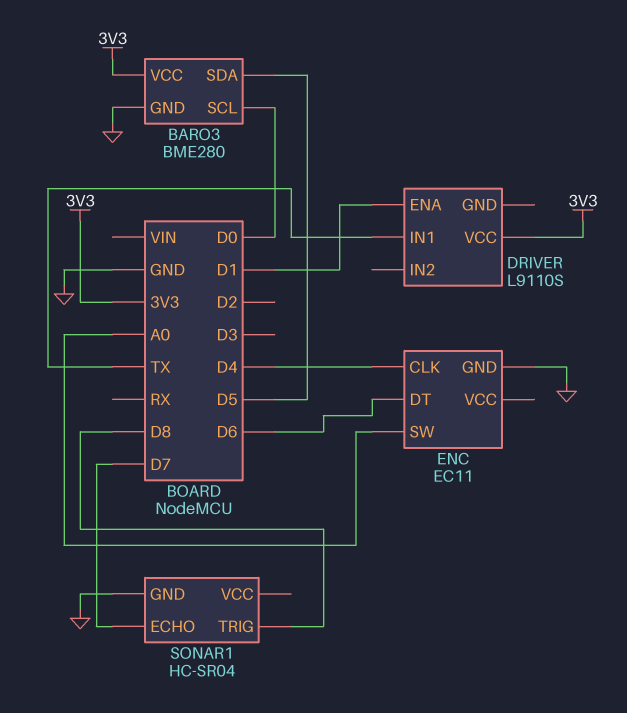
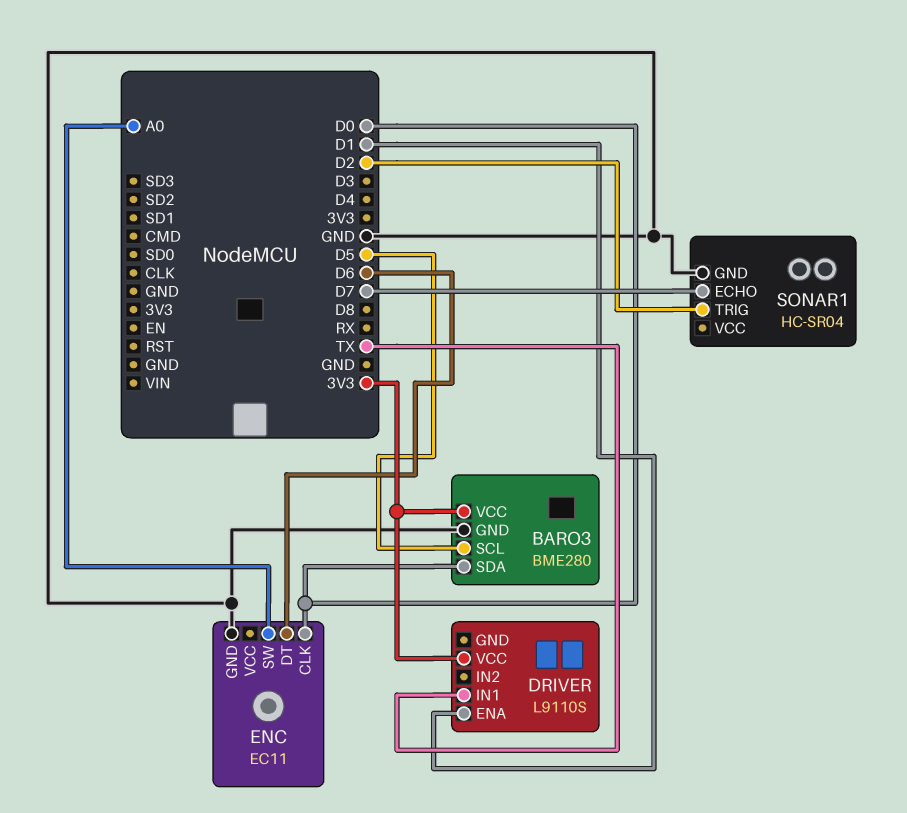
BARO3 pin SCL: D0 -> D5
BARO3 pin SDA: D5 -> D0
ENC pin CLK: D4 -> D0
SONAR1 pin TRIG: D8 -> D2

